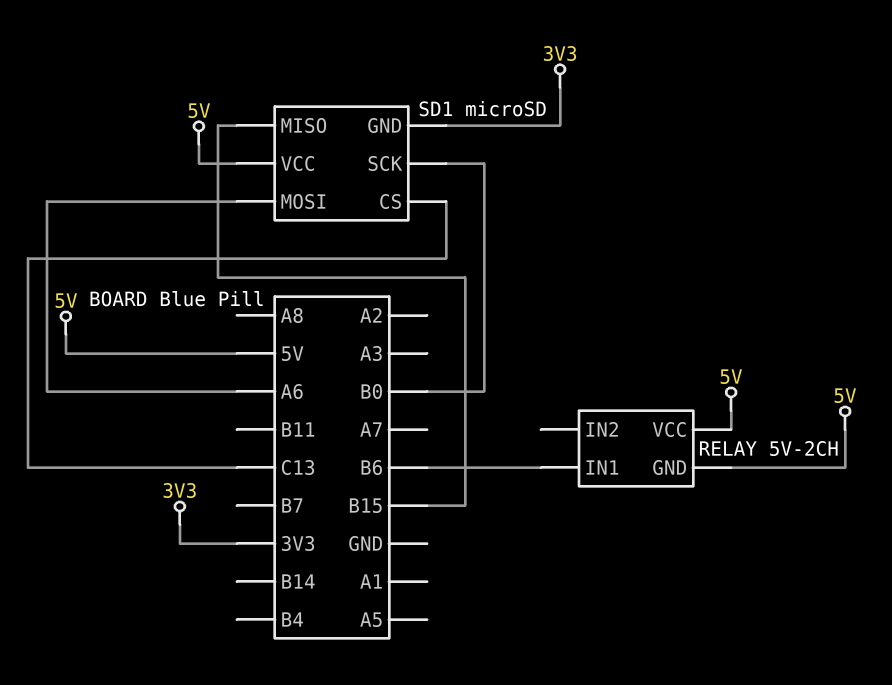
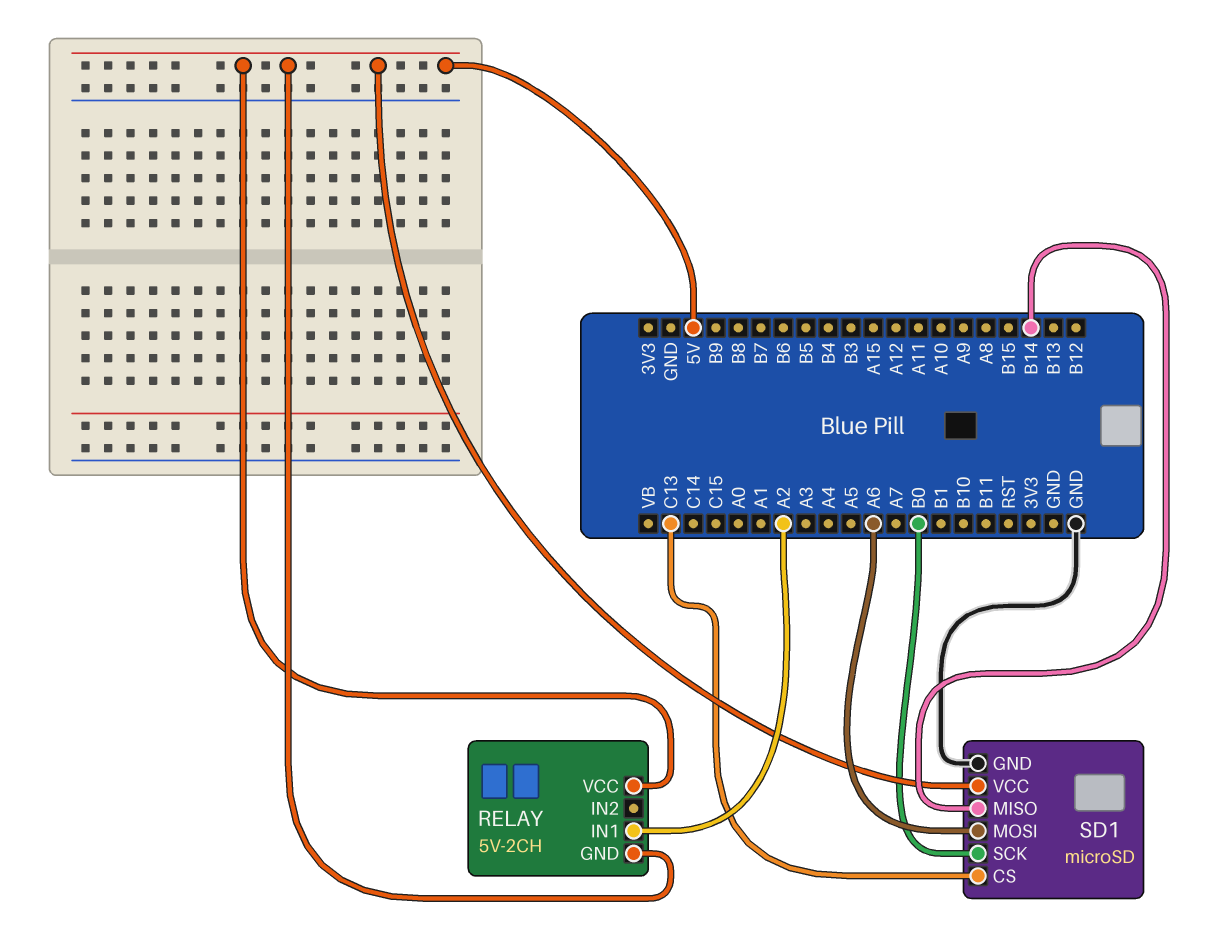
RELAY pin IN1: B6 -> A2
SD1 pin GND: 3V3 -> GND
SD1 pin MISO: B15 -> B14

